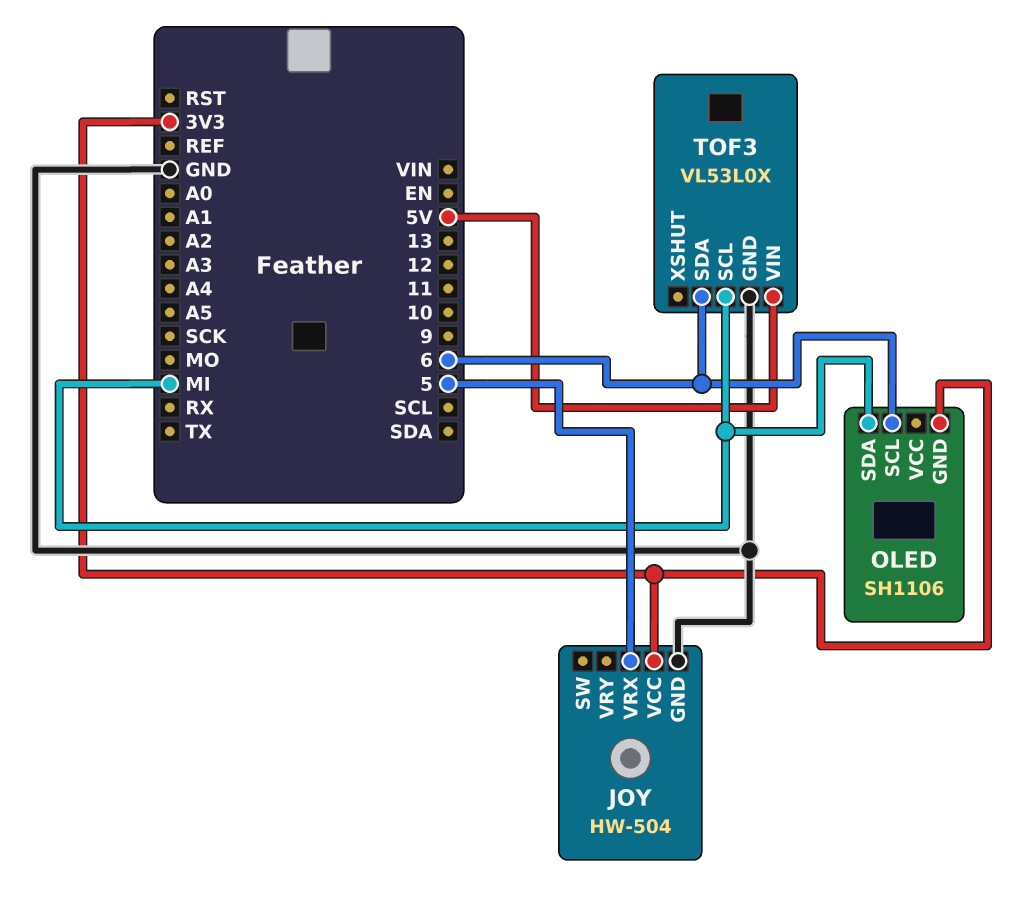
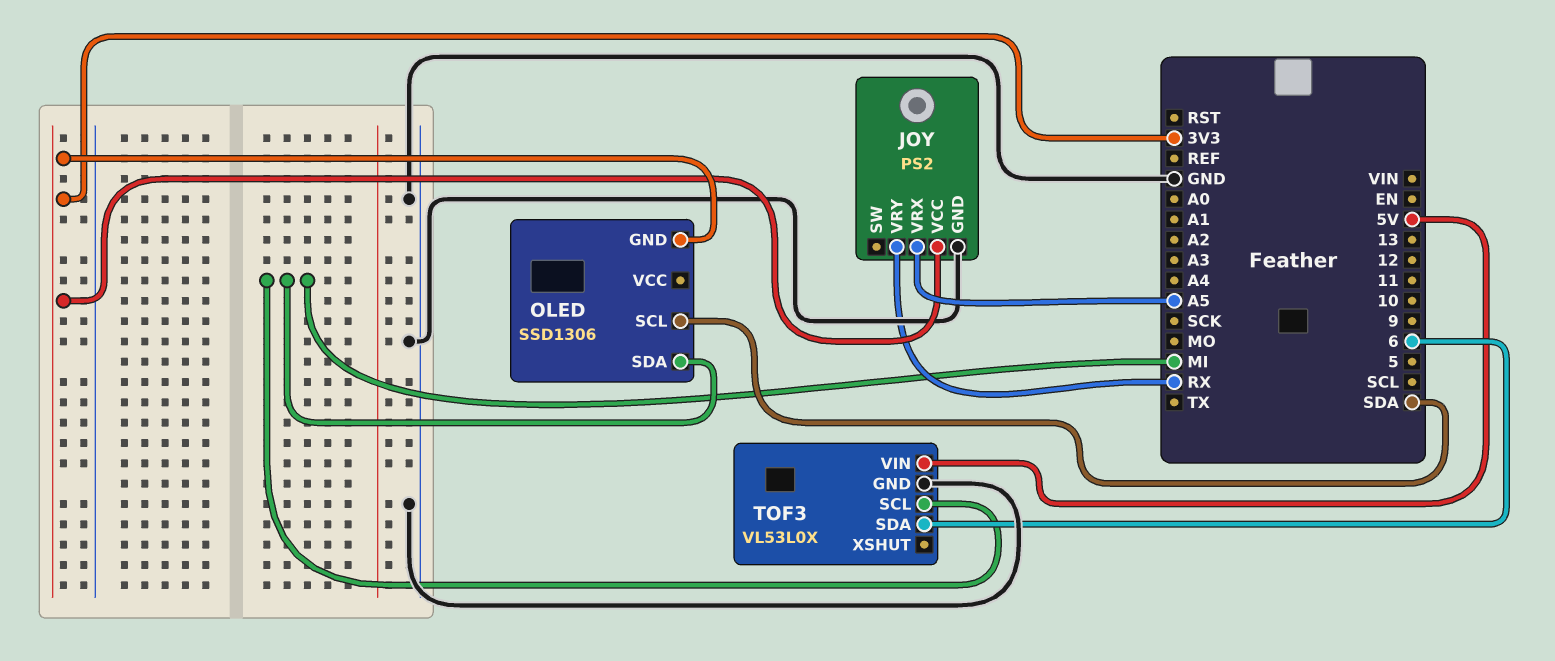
JOY: HW-504 -> PS2
JOY pin VRX: 5 -> A5
JOY pin VRY: none -> RX
OLED: SH1106 -> SSD1306
OLED pin SCL: 6 -> SDA

